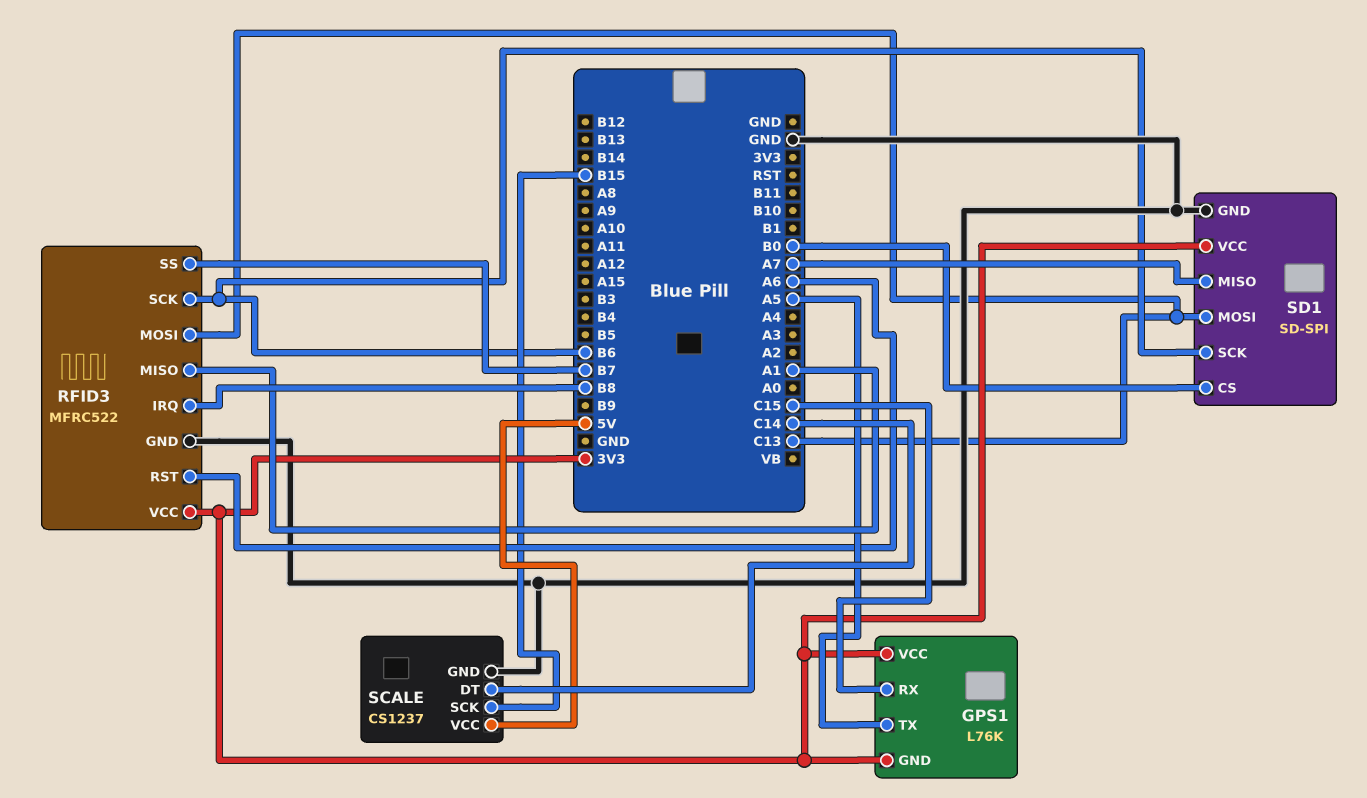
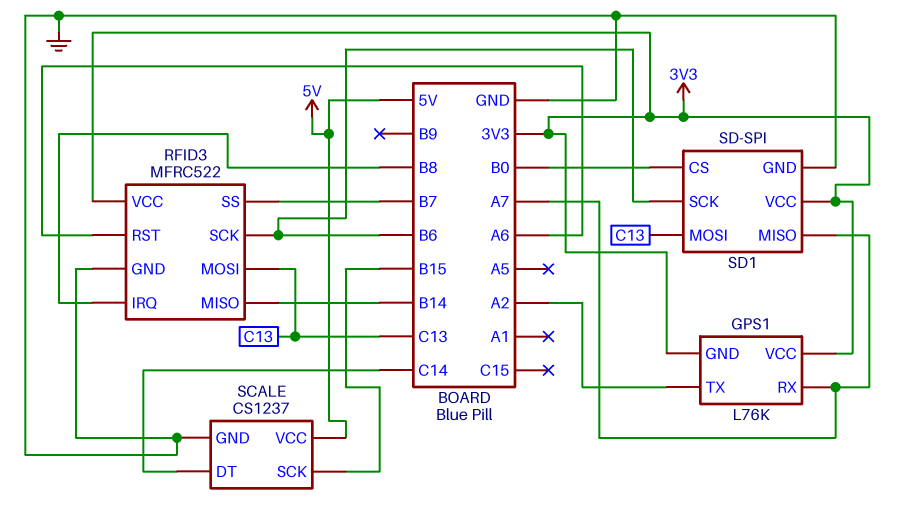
GPS1 pin RX: C15 -> A7
GPS1 pin TX: A5 -> A2
RFID3 pin MISO: A1 -> B14

